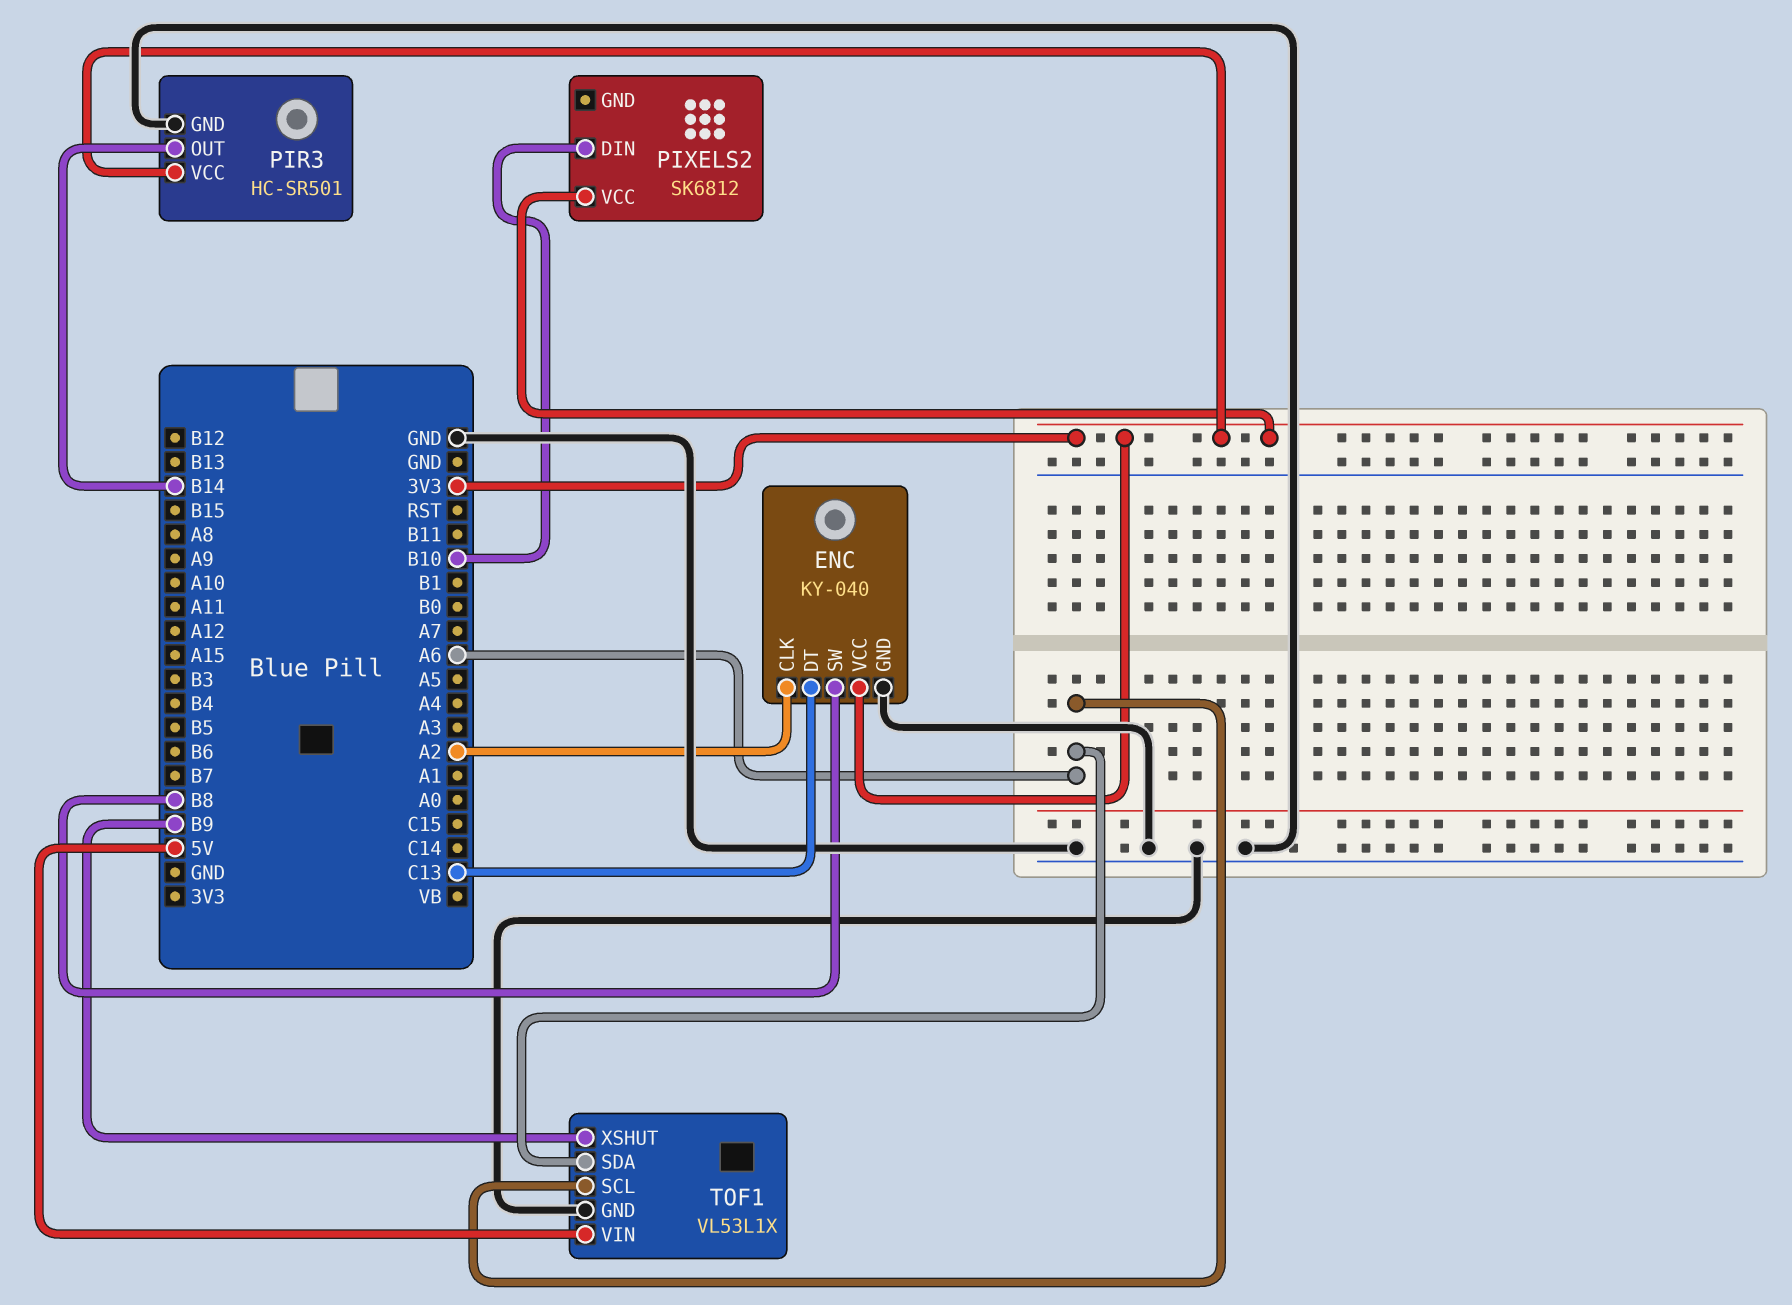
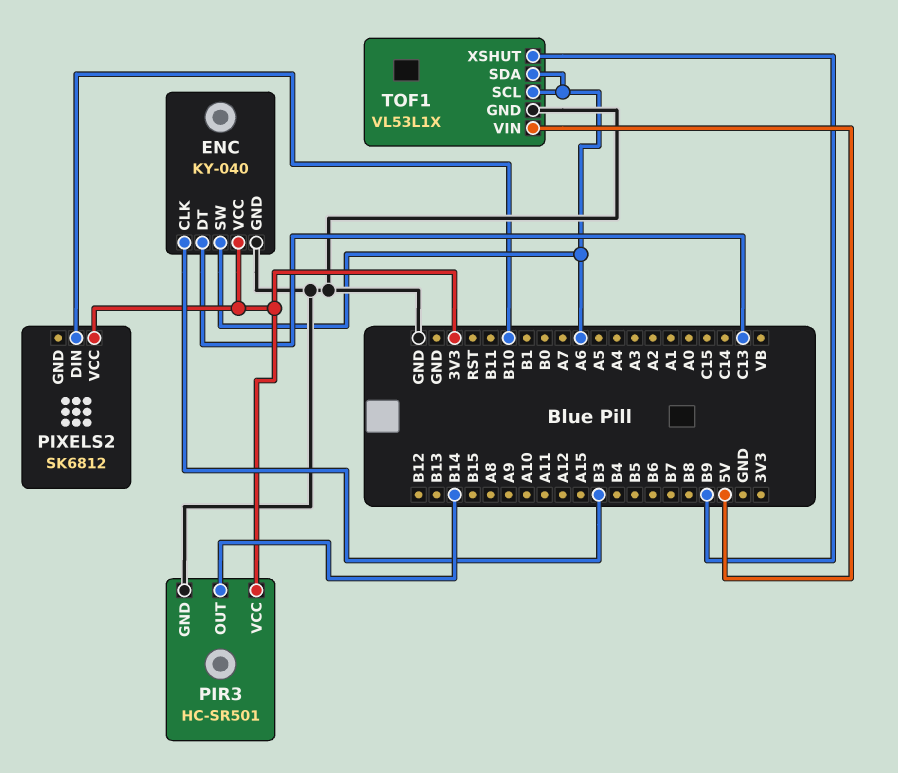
ENC pin CLK: A2 -> B3
ENC pin SW: B8 -> A6

